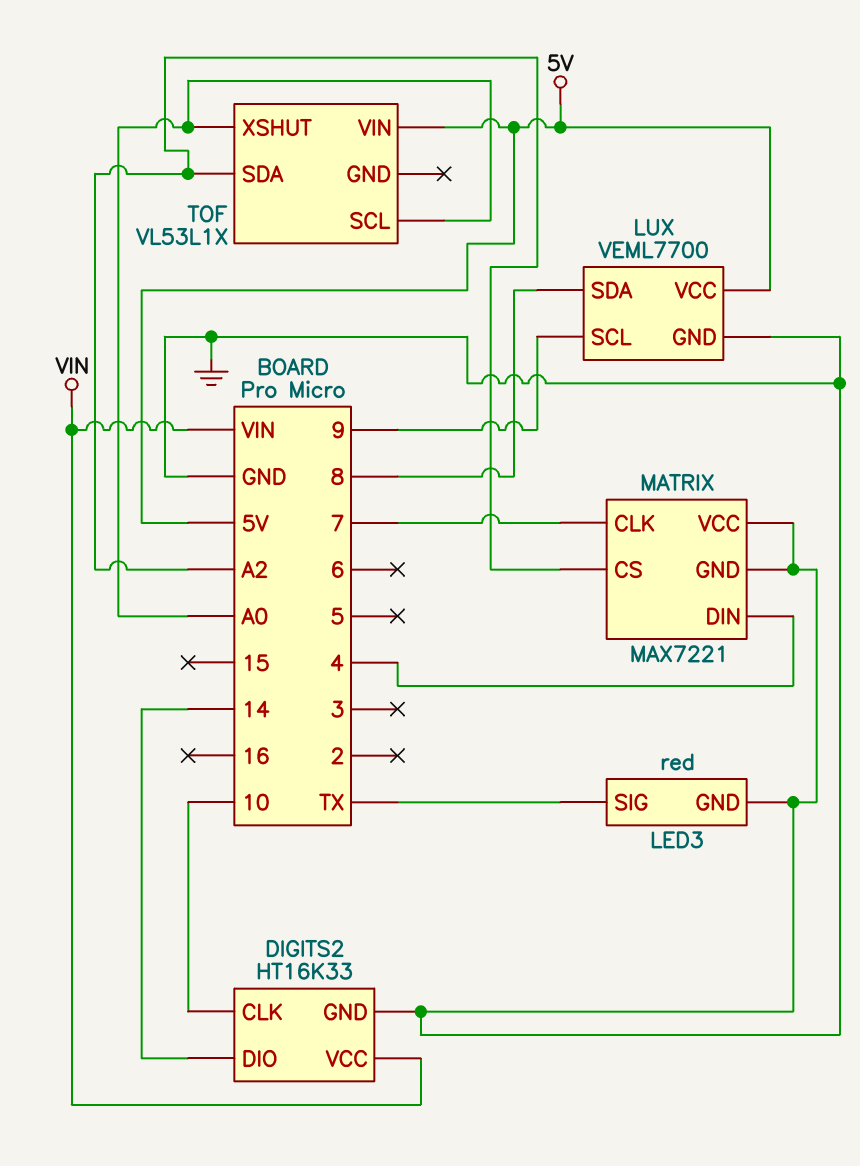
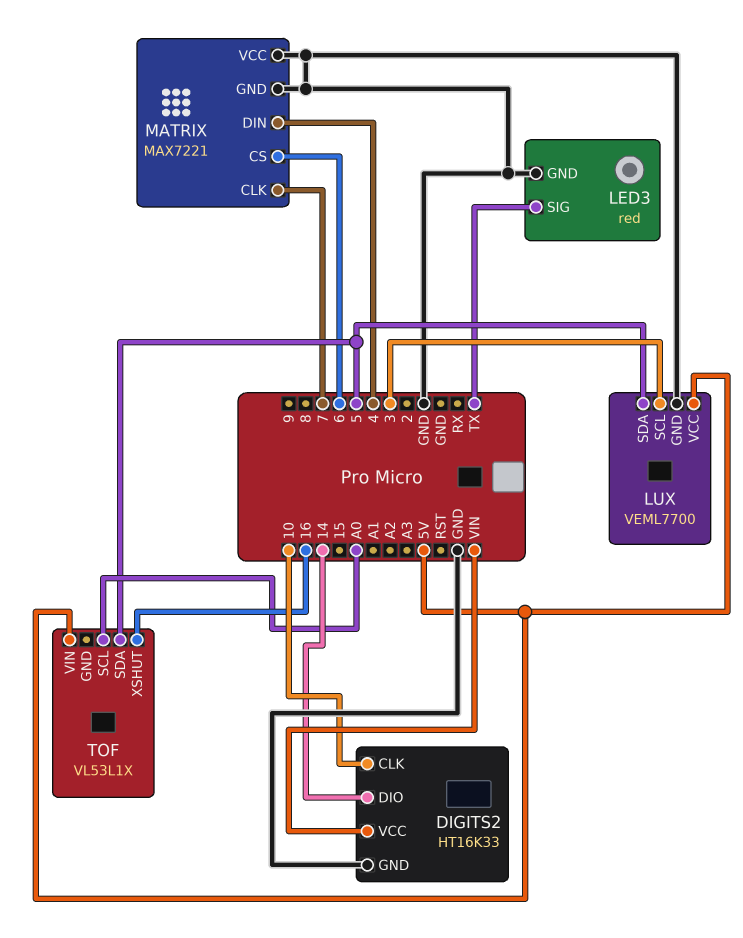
LUX pin SCL: 9 -> 3
LUX pin SDA: 8 -> 5
MATRIX pin CS: A2 -> 6
TOF pin SDA: A2 -> 5
TOF pin XSHUT: A0 -> 16

